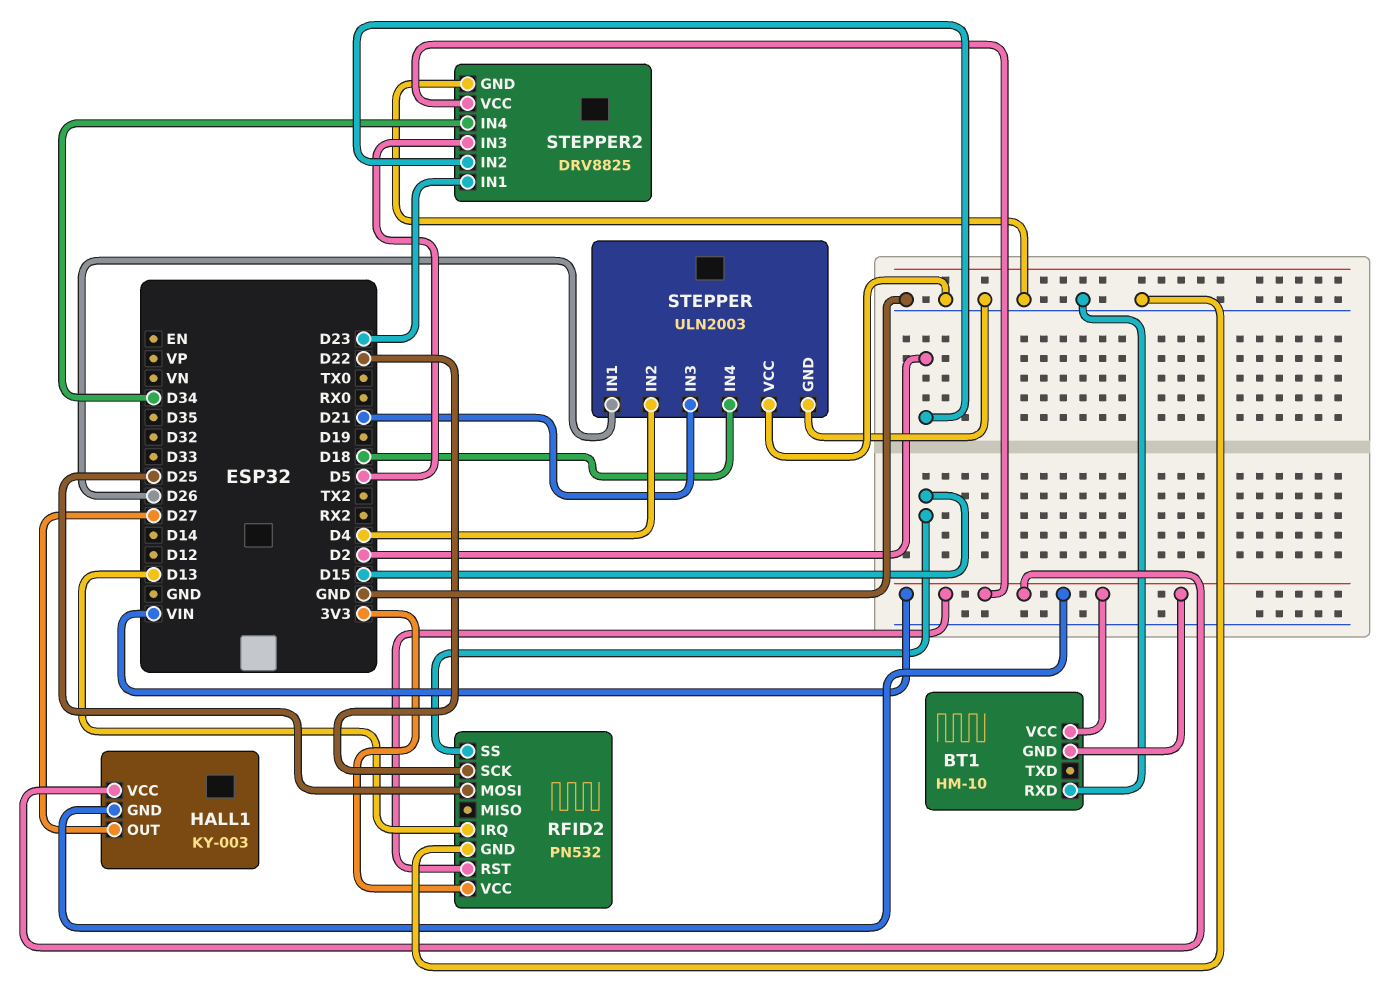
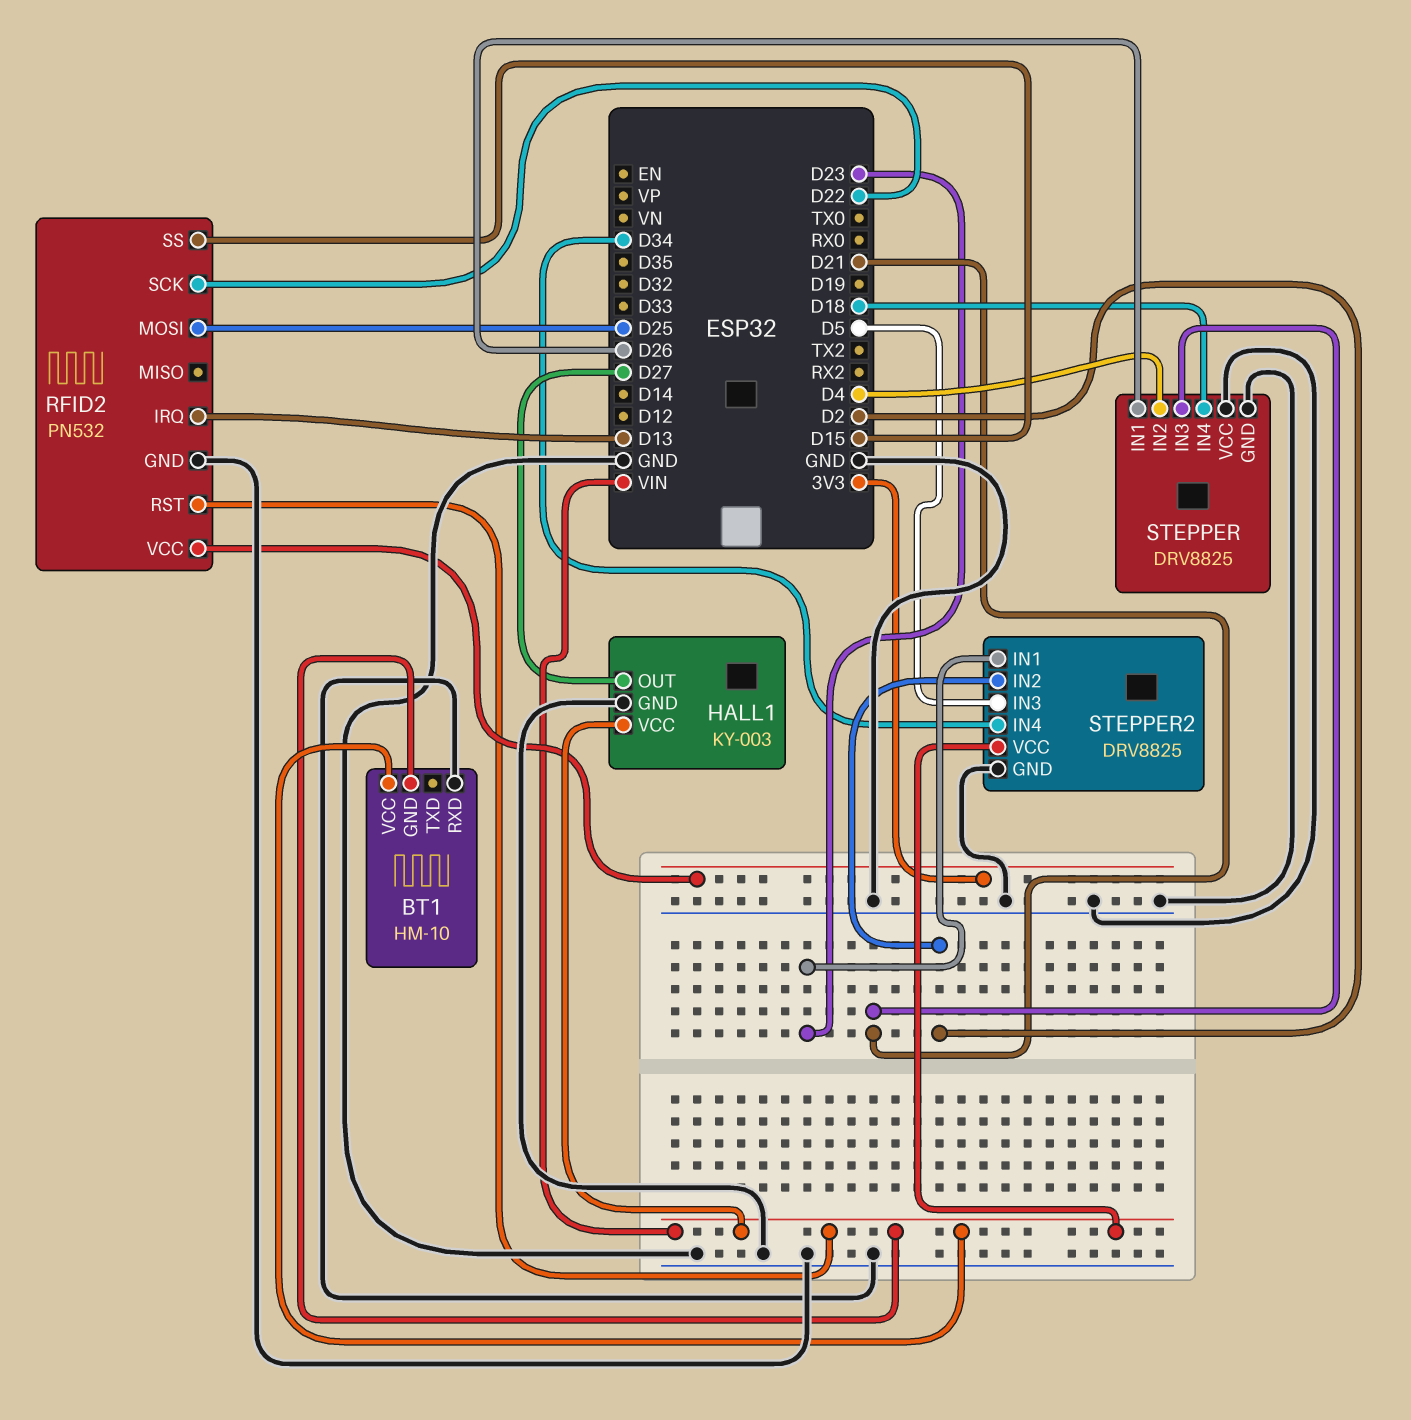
HALL1 pin GND: VIN -> GND
STEPPER: ULN2003 -> DRV8825

